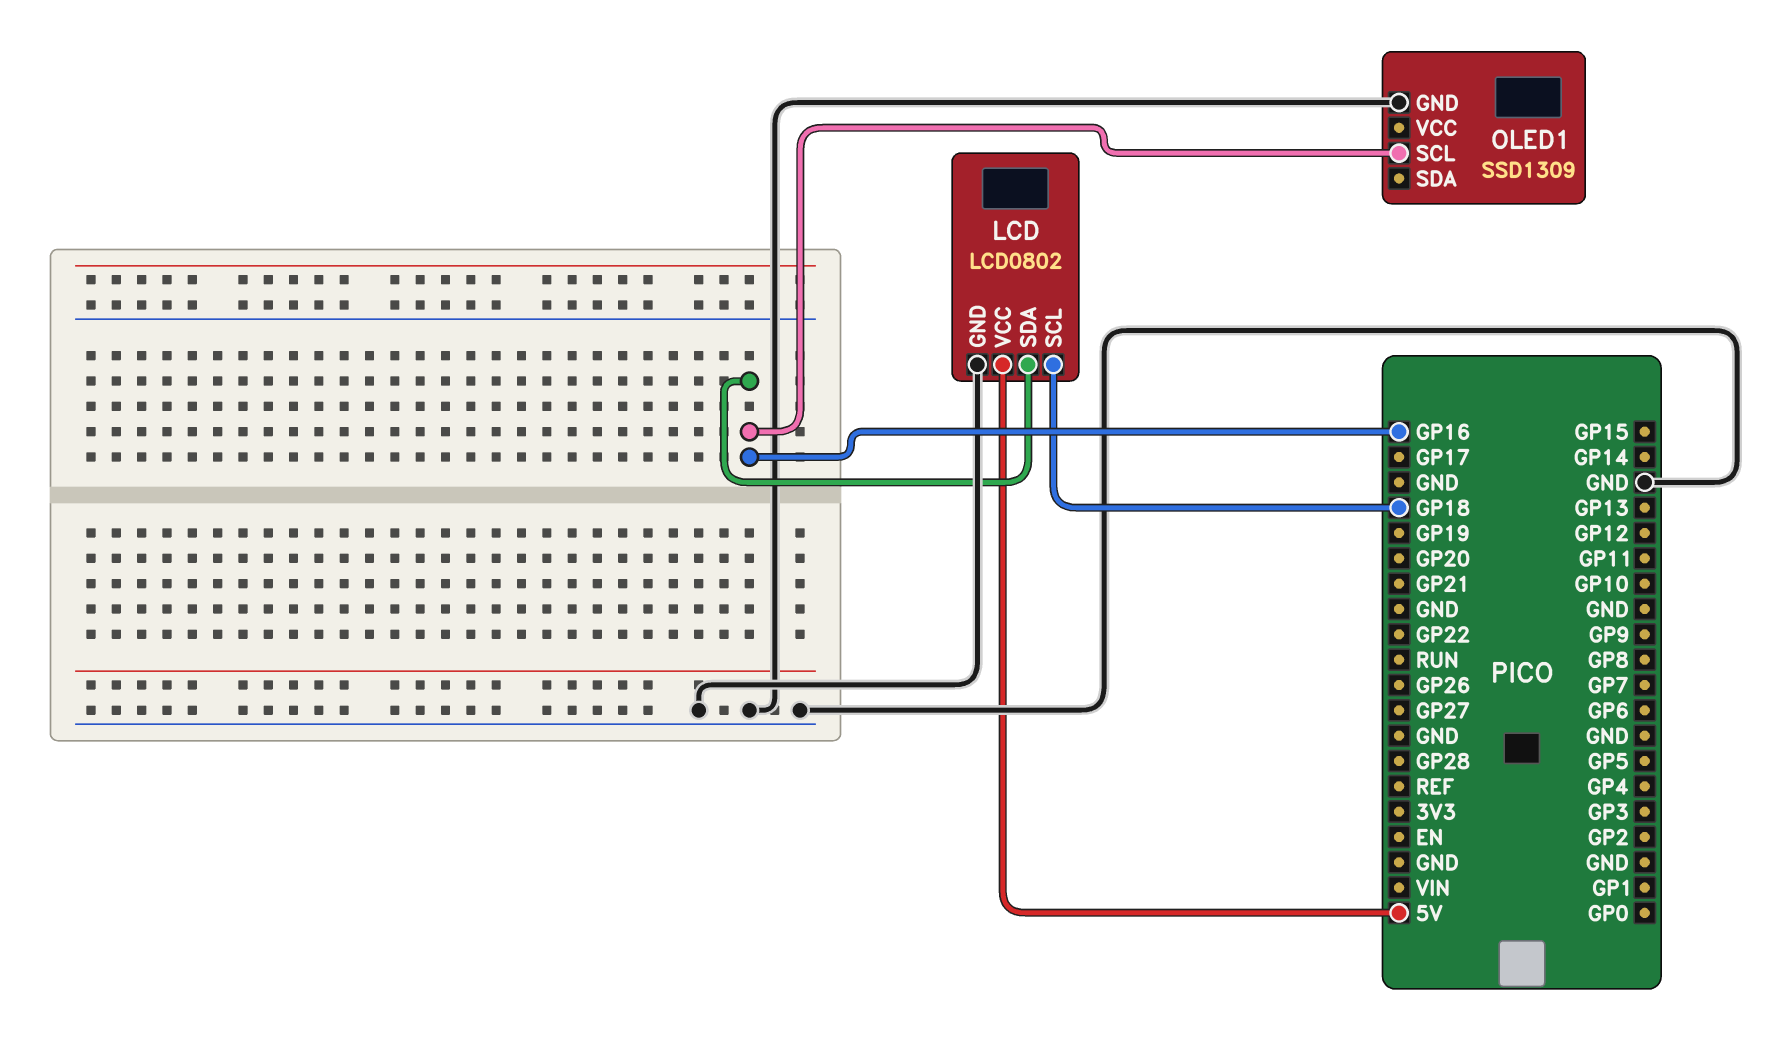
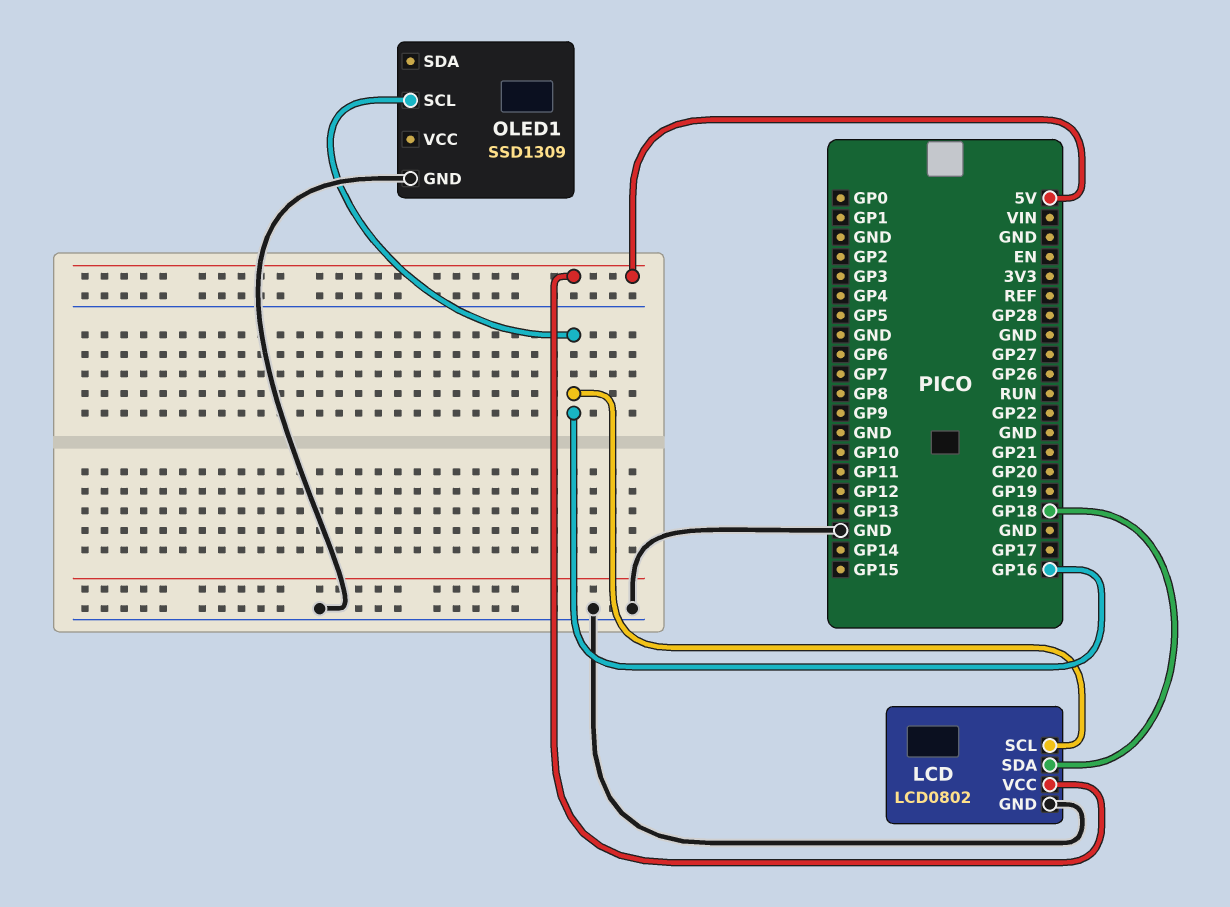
LCD pin SCL: GP18 -> GP16
LCD pin SDA: GP16 -> GP18

